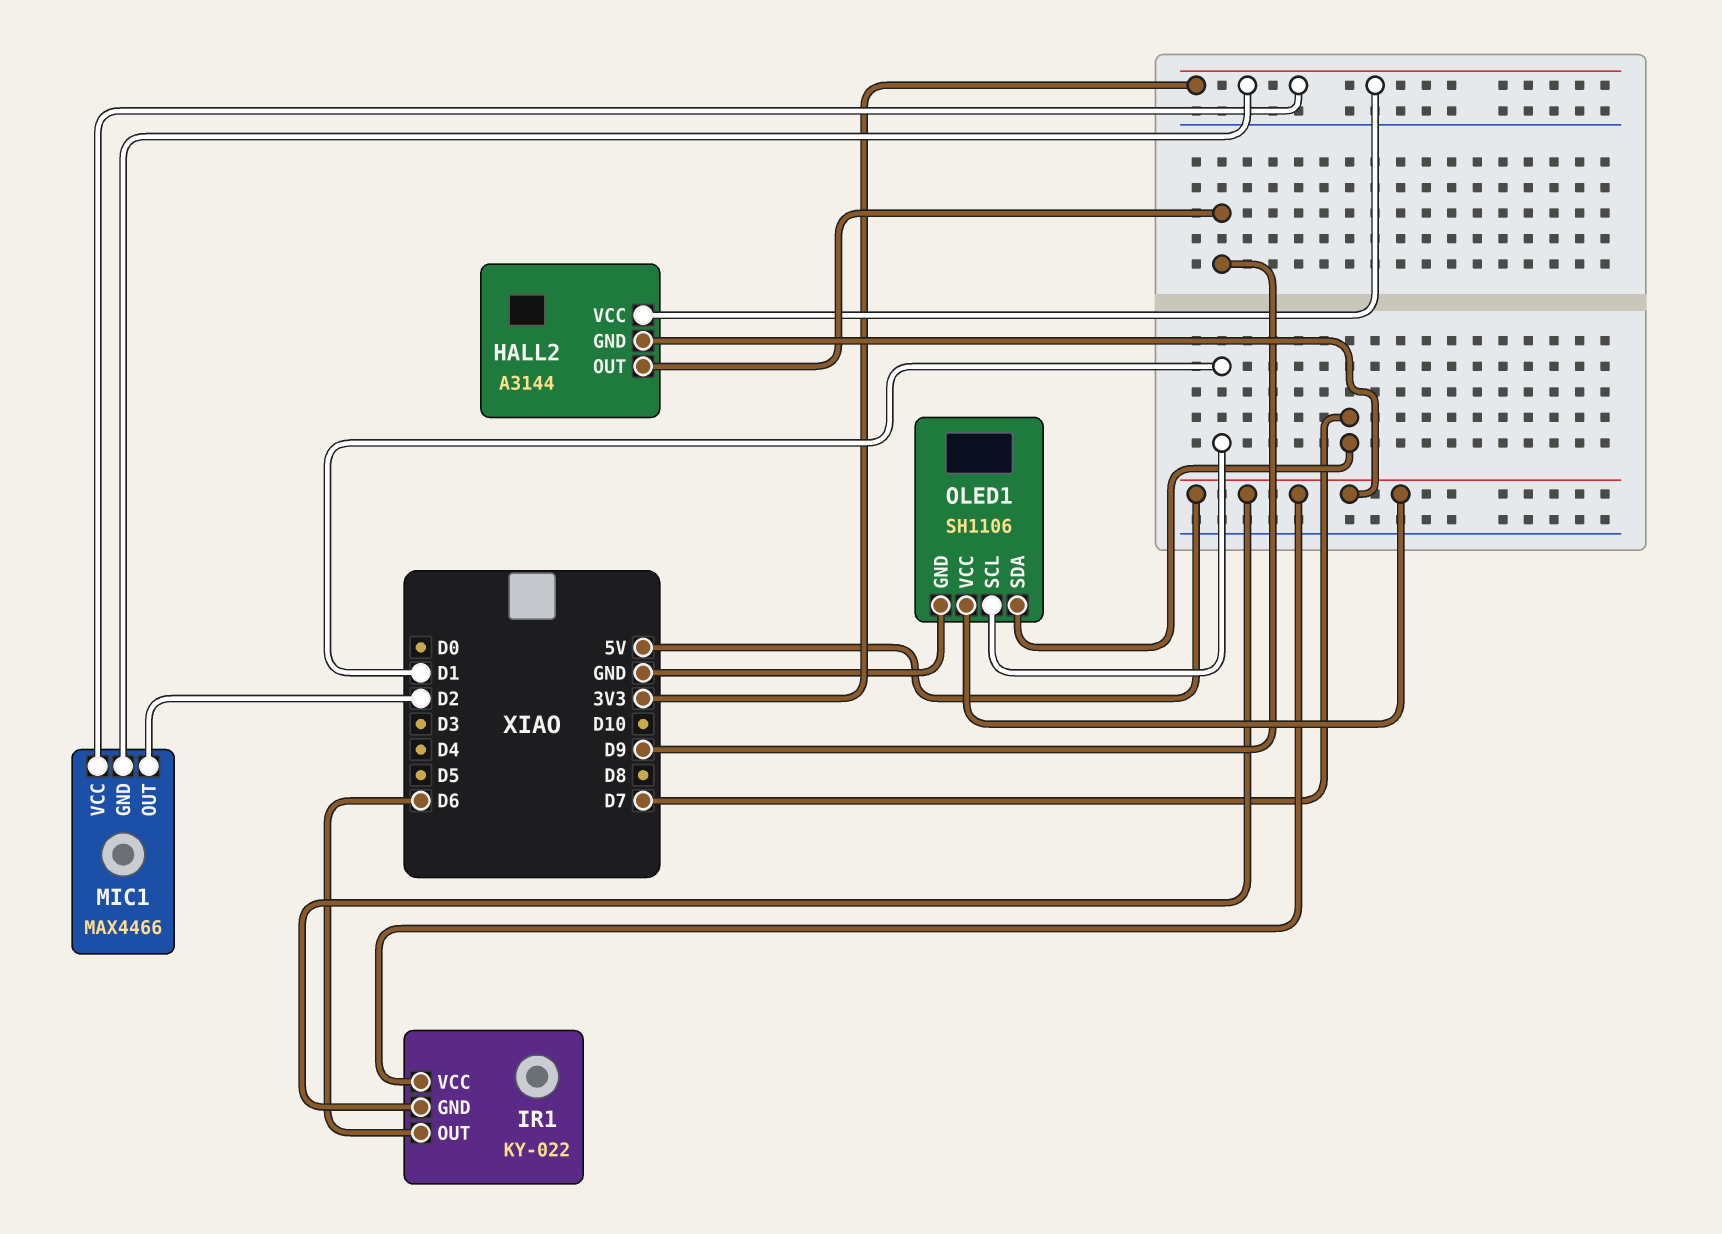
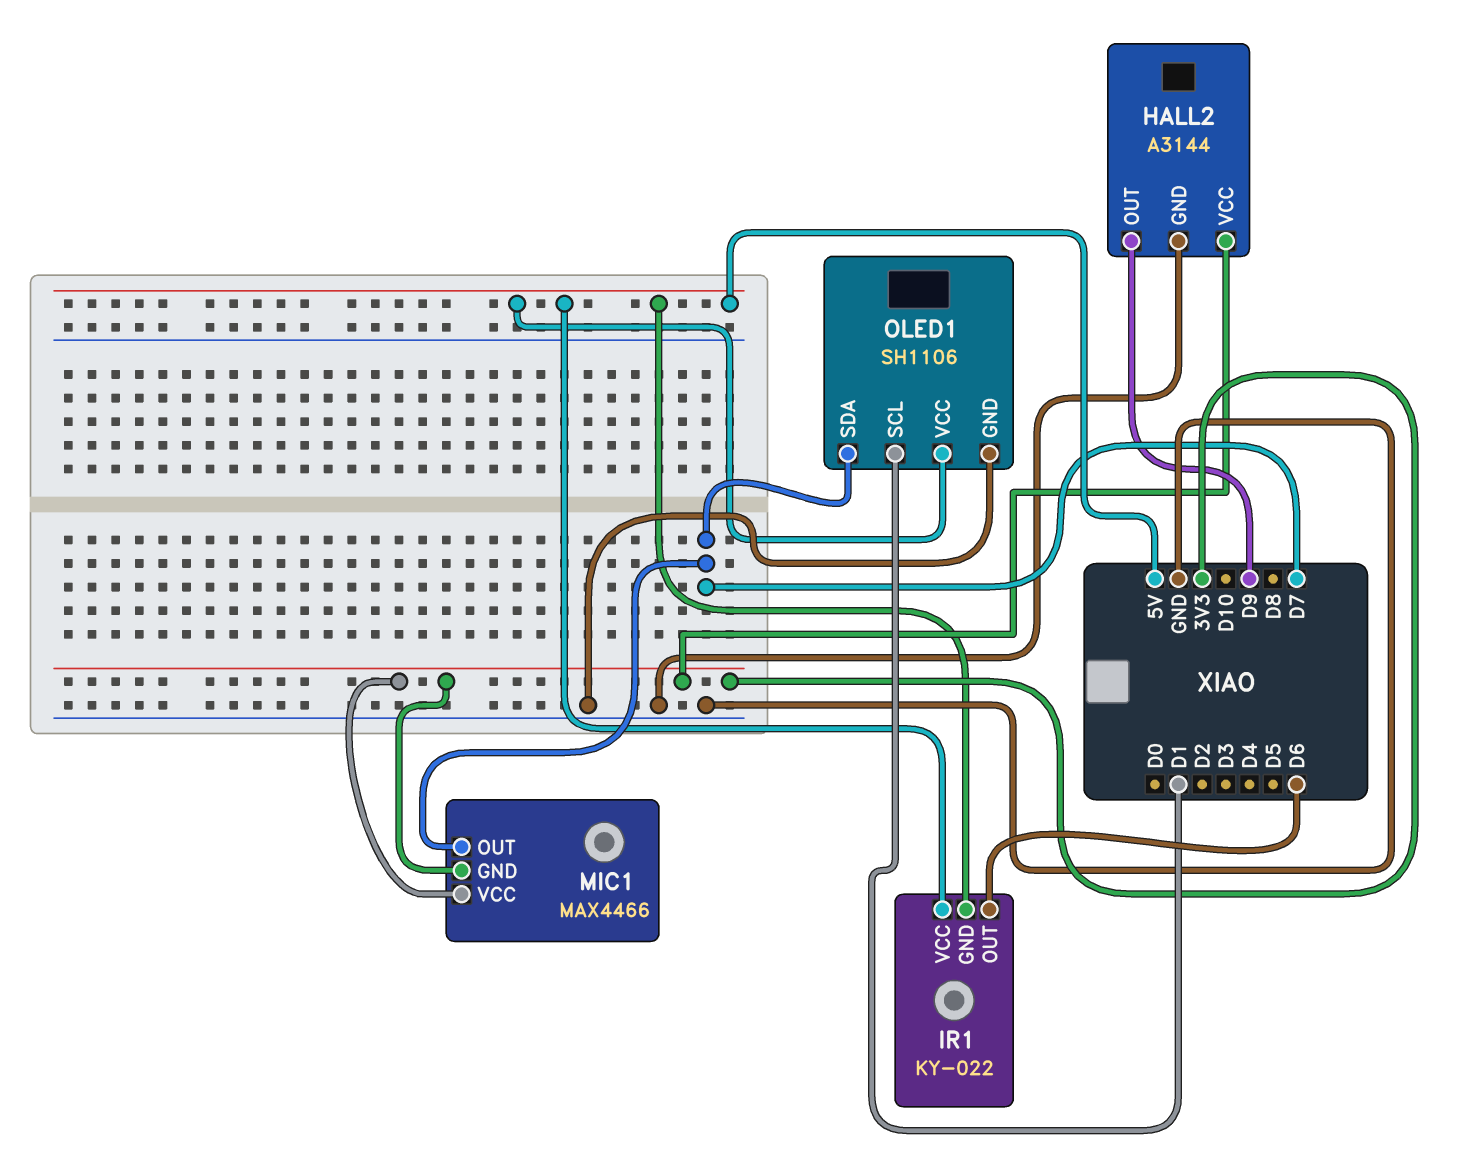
HALL2 pin GND: 5V -> GND
MIC1 pin OUT: D2 -> D7

